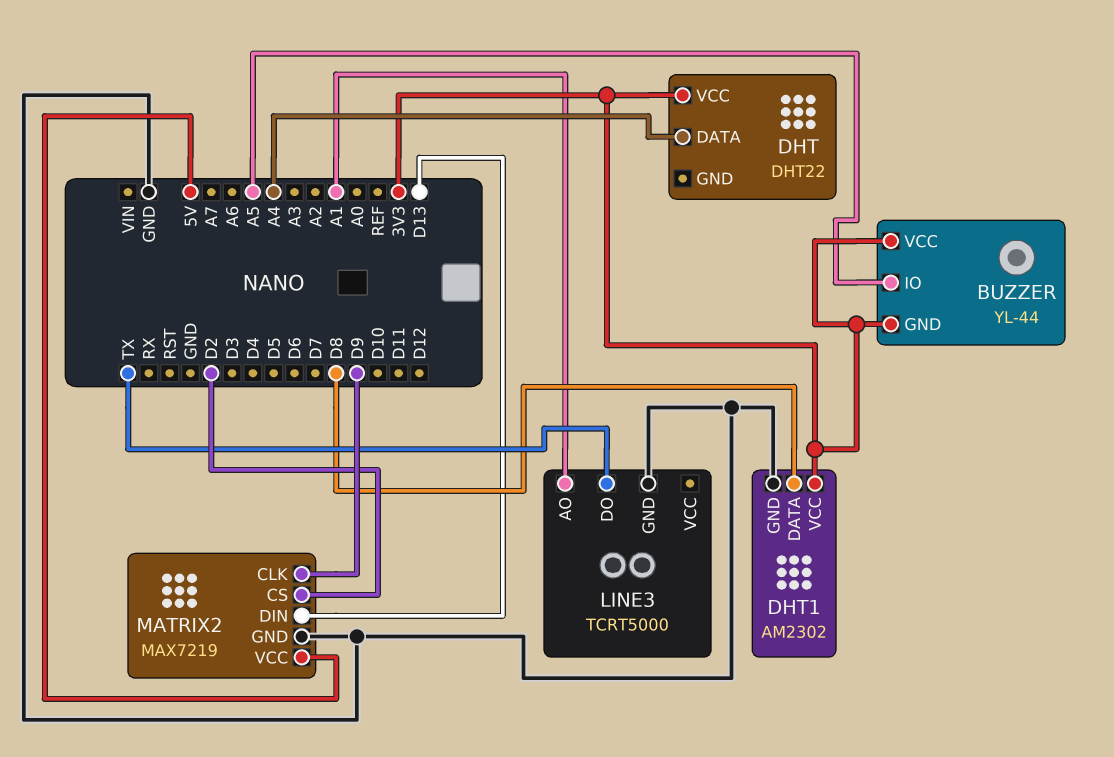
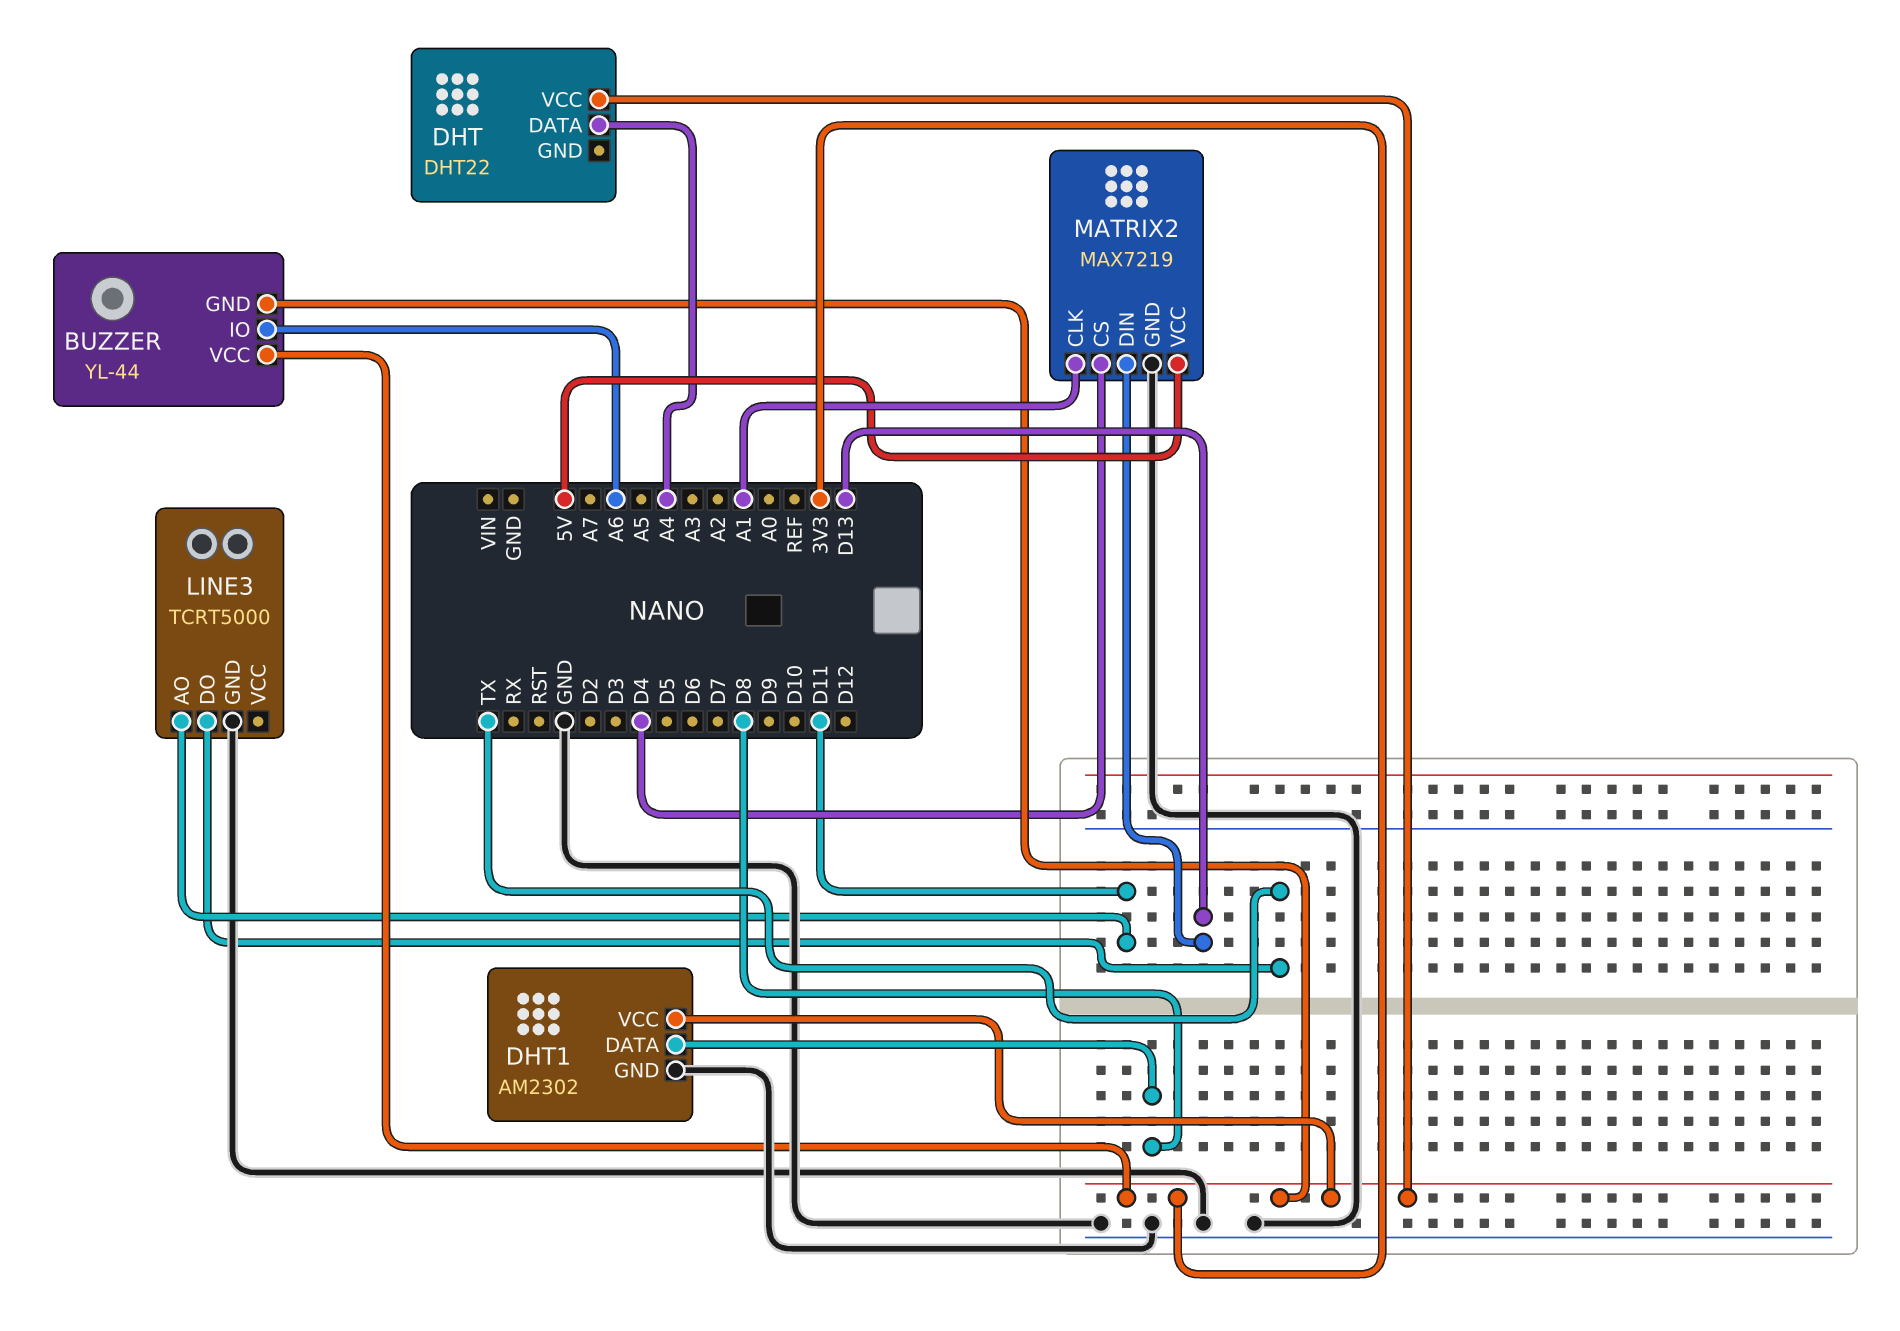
BUZZER pin IO: A5 -> A6
LINE3 pin AO: A1 -> D11
MATRIX2 pin CLK: D9 -> A1
MATRIX2 pin CS: D2 -> D4

